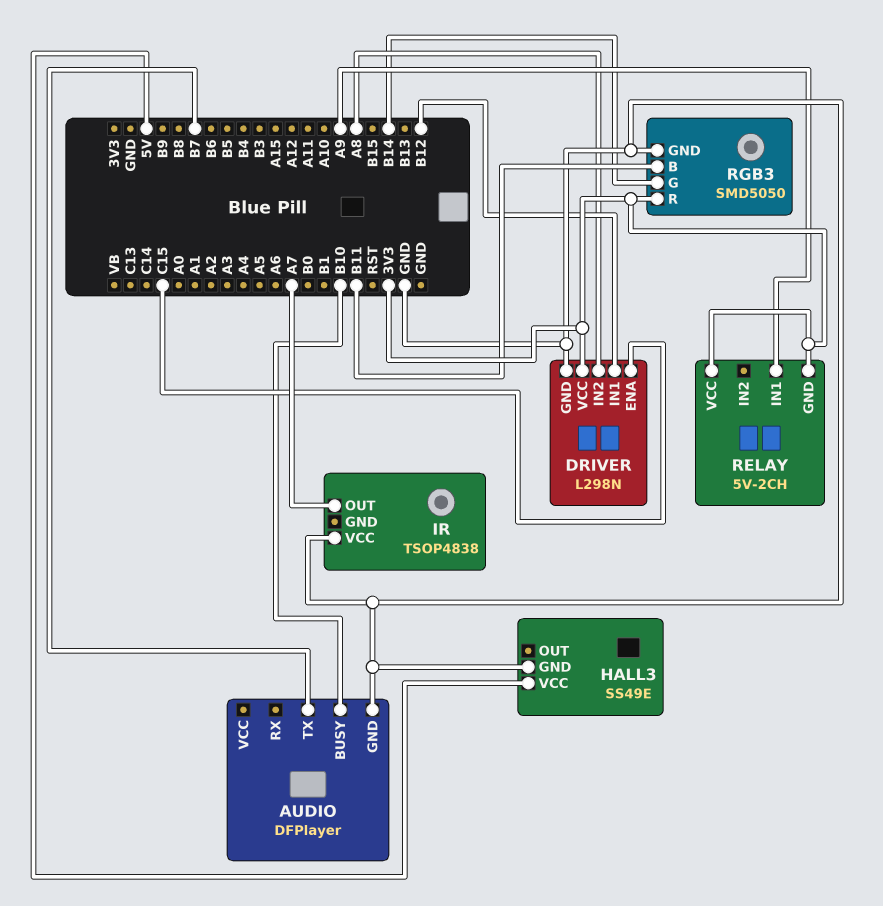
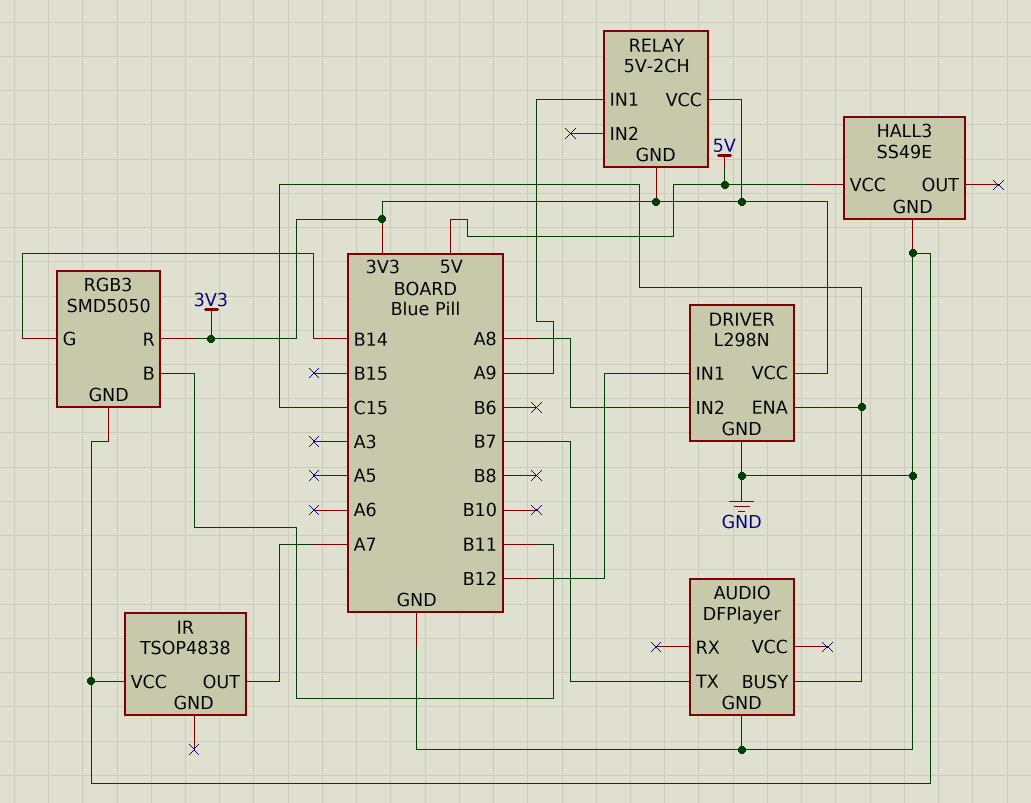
AUDIO pin BUSY: B10 -> C15

